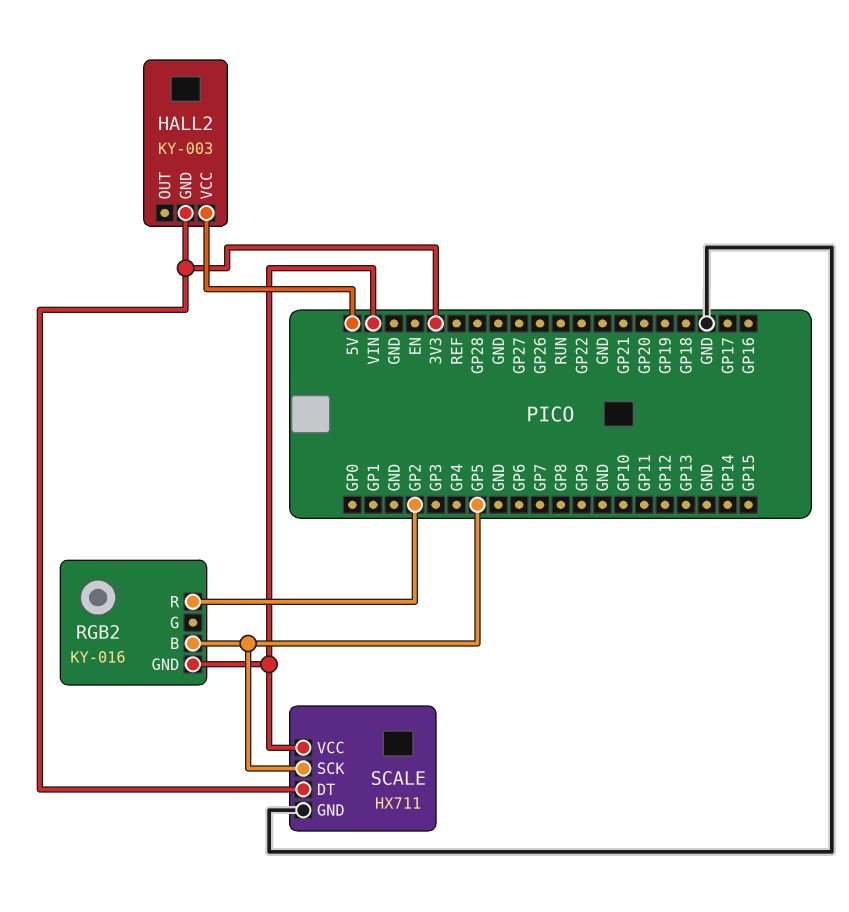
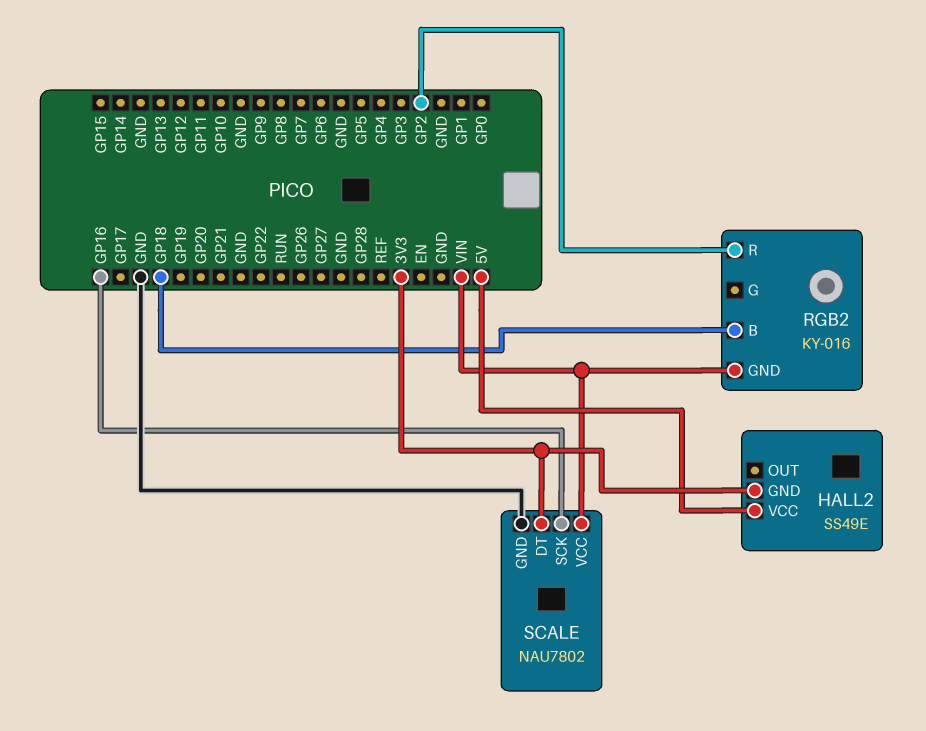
HALL2: KY-003 -> SS49E
RGB2 pin B: GP5 -> GP18
SCALE: HX711 -> NAU7802
SCALE pin SCK: GP5 -> GP16

